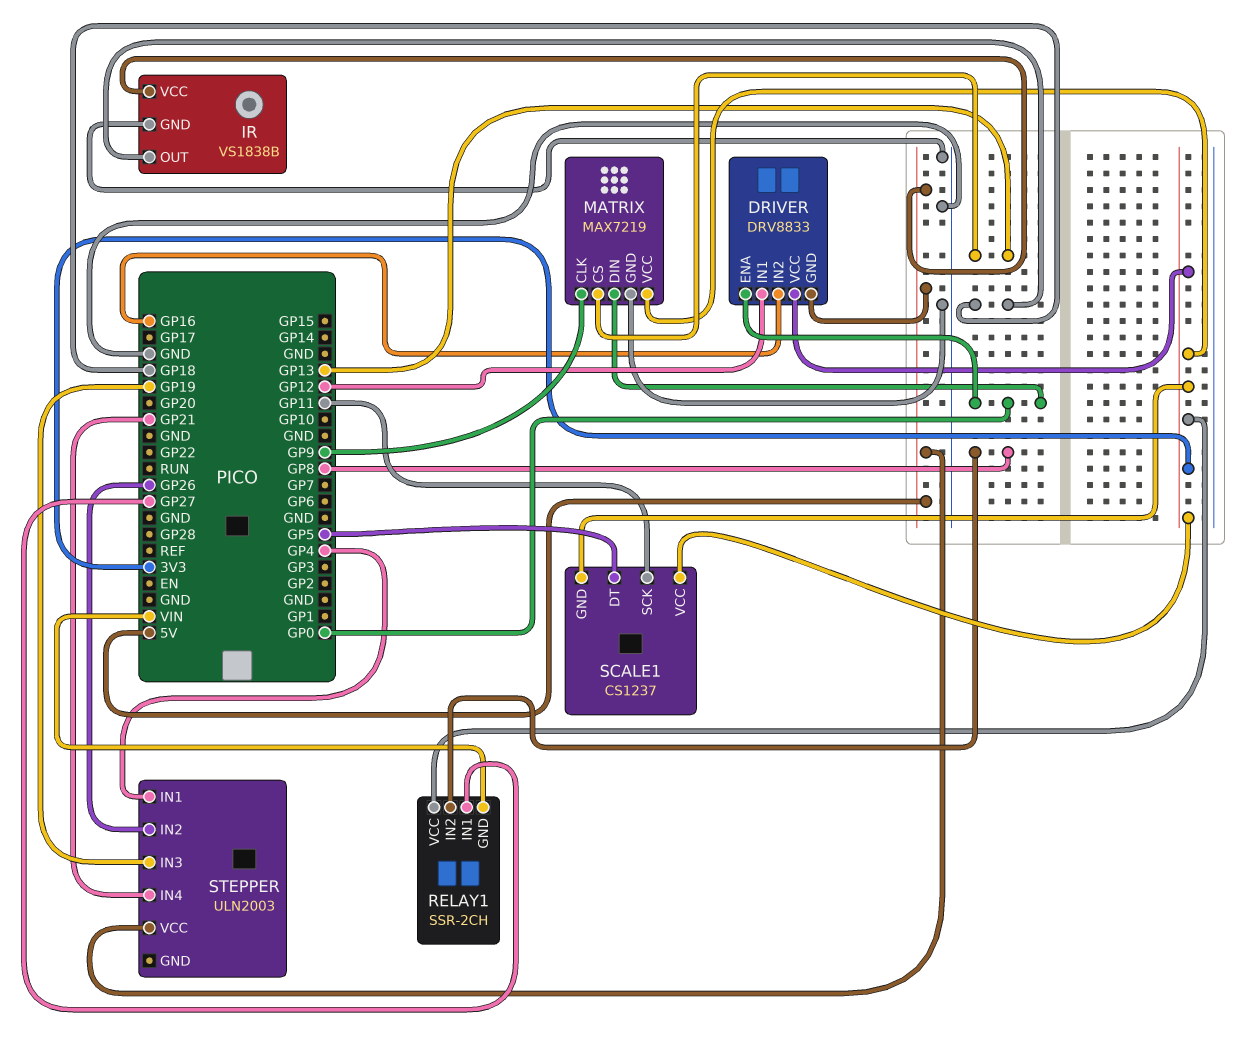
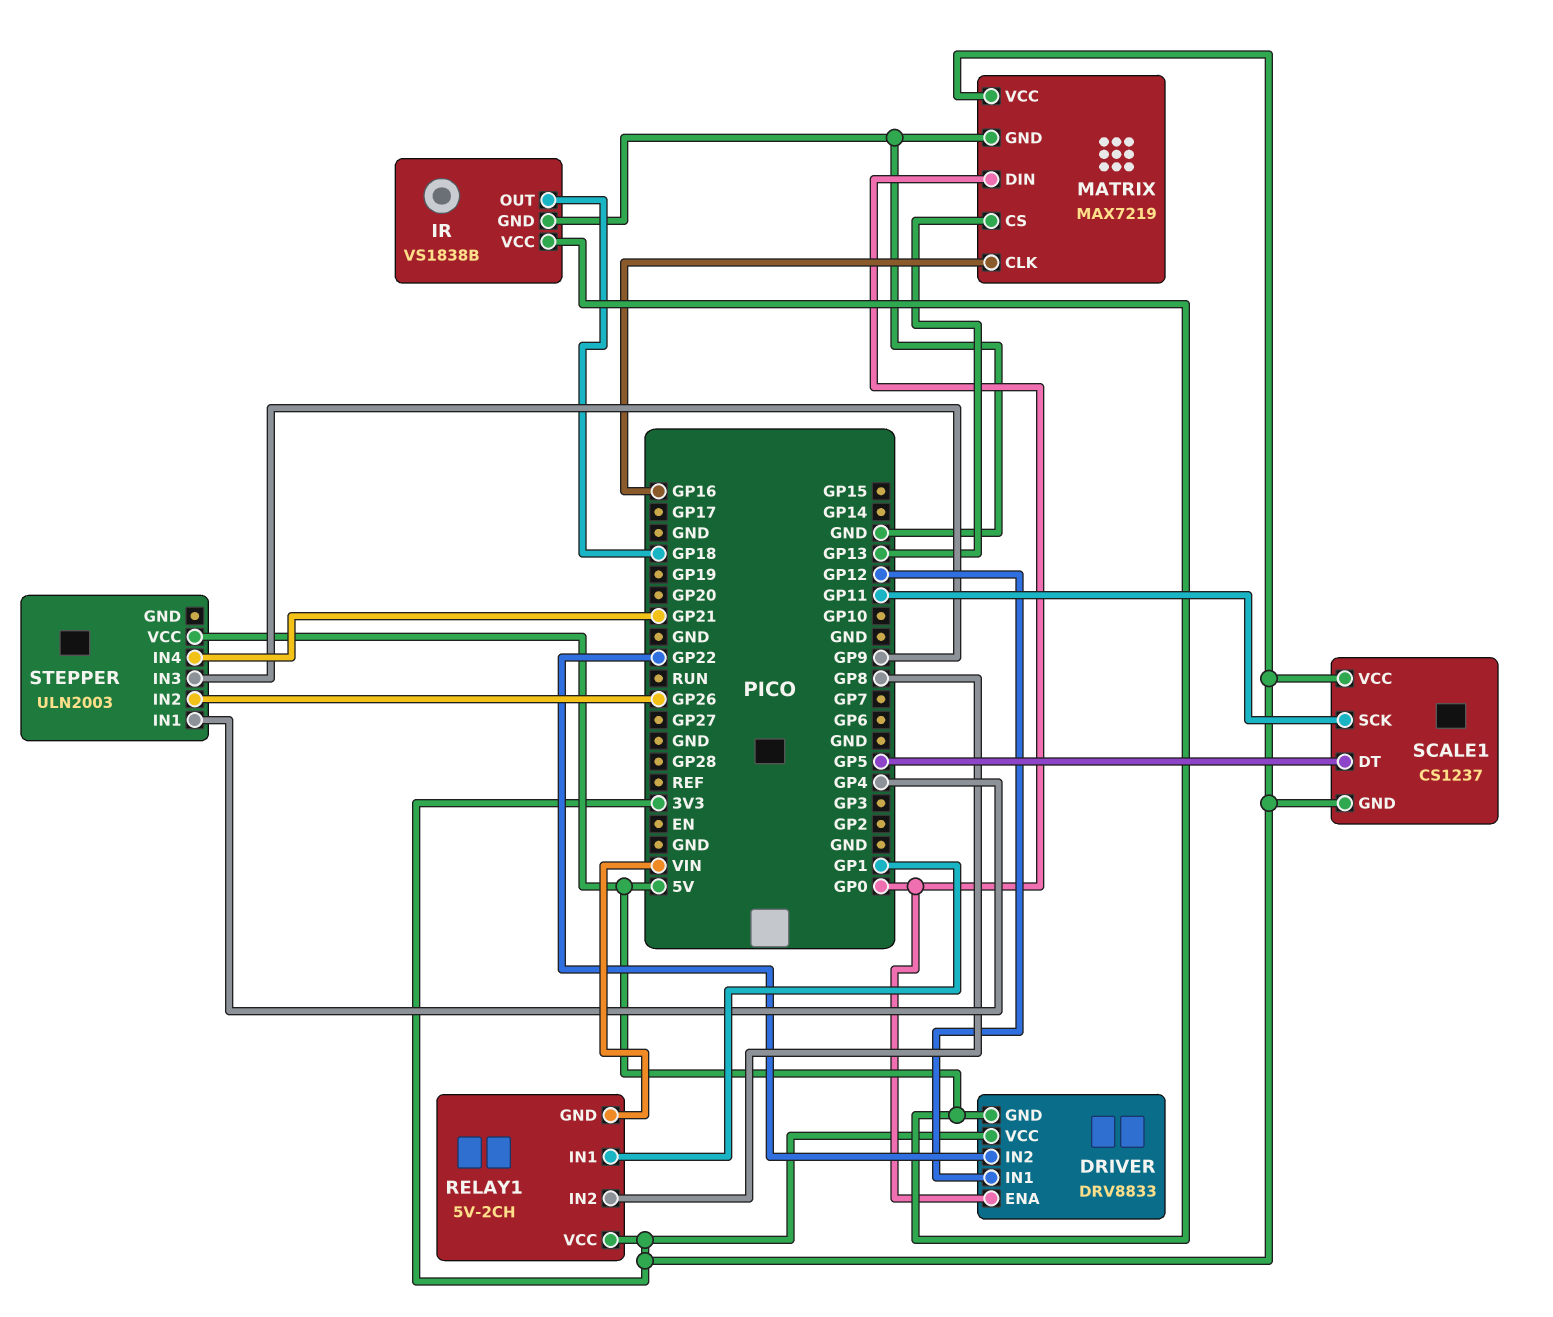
DRIVER pin IN2: GP16 -> GP22
MATRIX pin CLK: GP9 -> GP16
RELAY1: SSR-2CH -> 5V-2CH
RELAY1 pin IN1: GP27 -> GP1
STEPPER pin IN3: GP19 -> GP9

